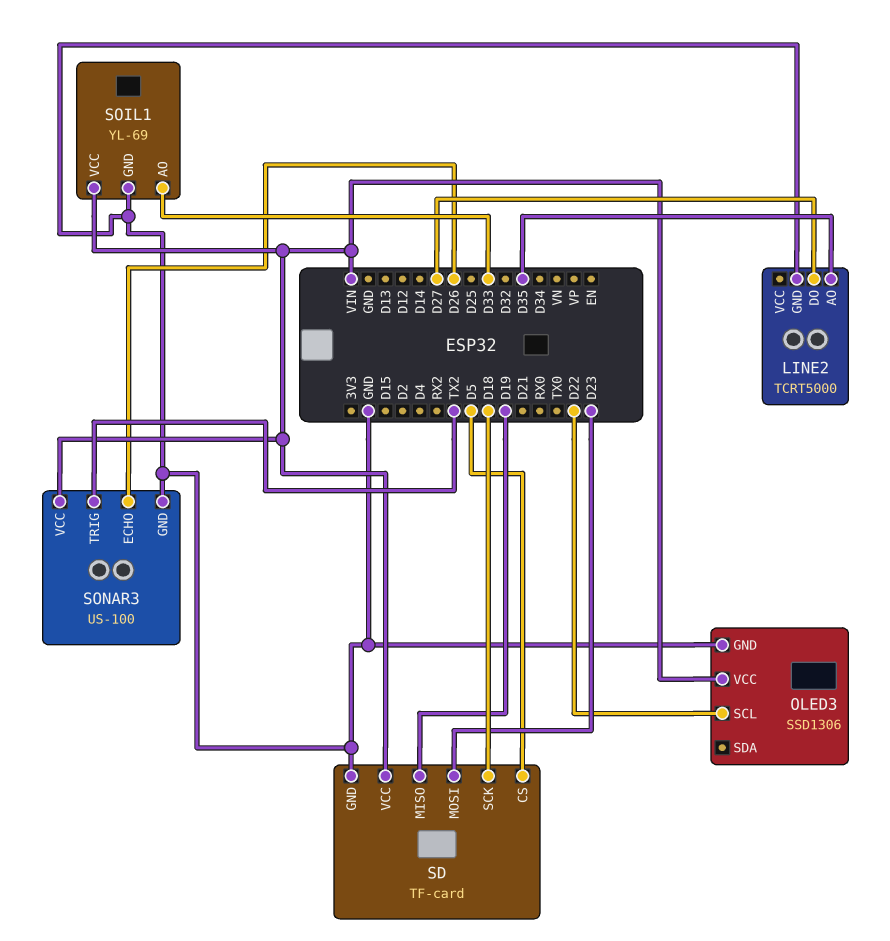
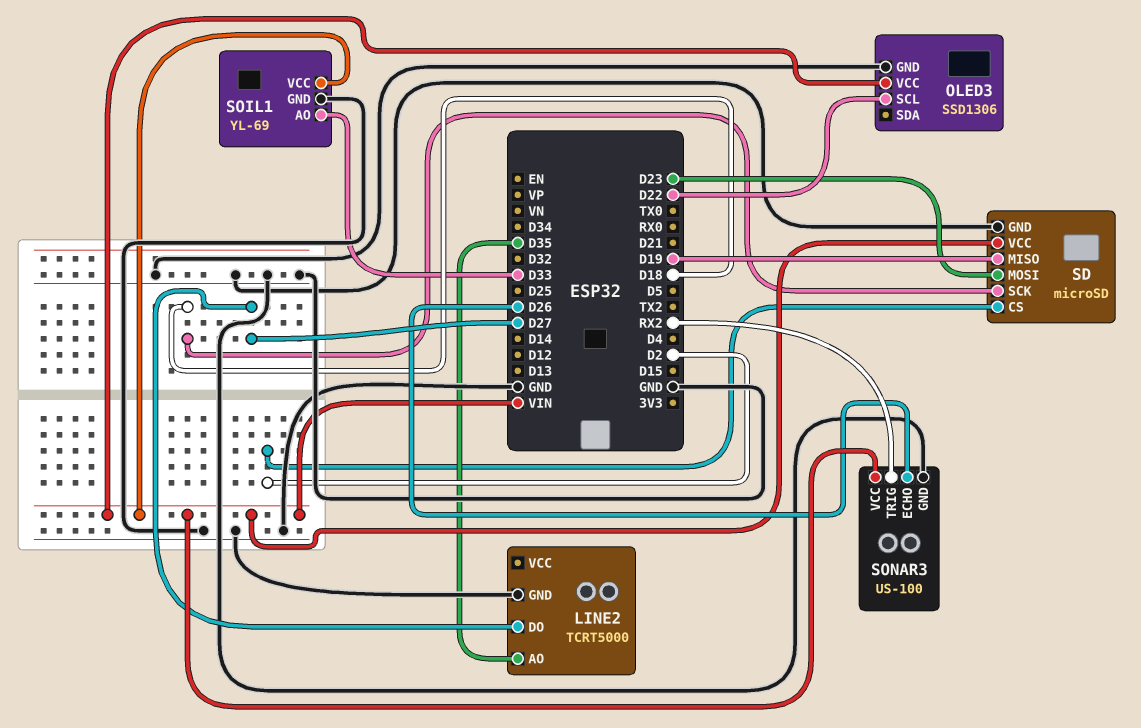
SD: TF-card -> microSD
SD pin CS: D5 -> D2
SONAR3 pin TRIG: TX2 -> RX2

